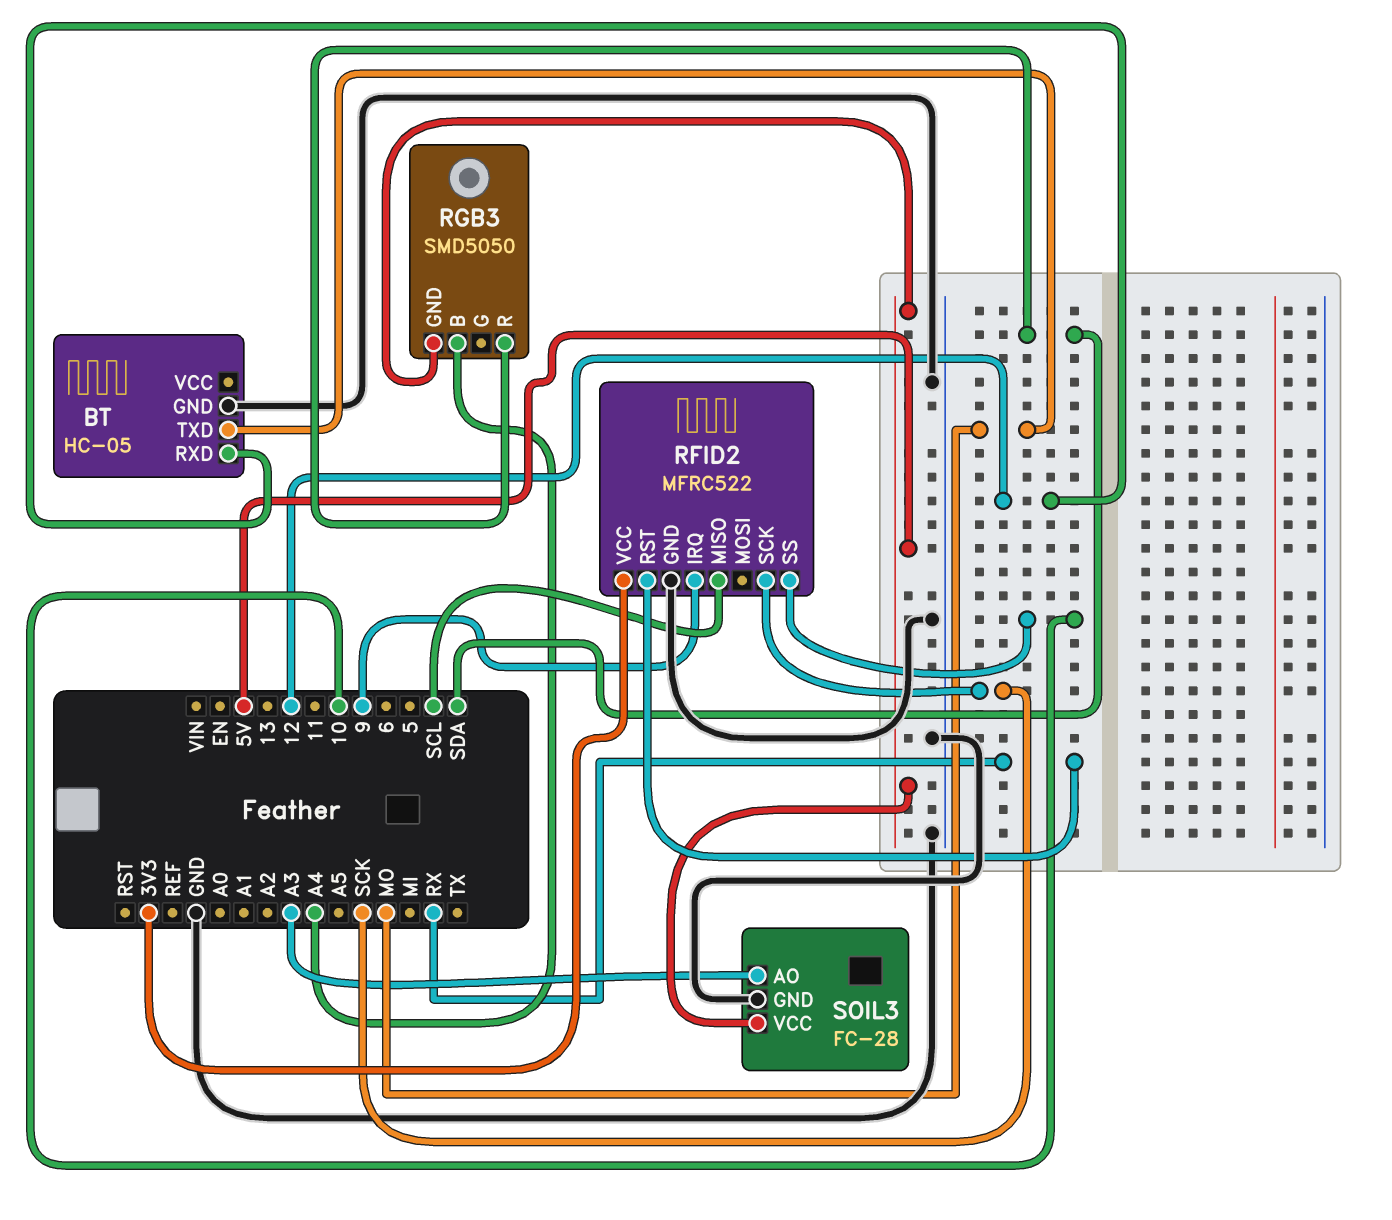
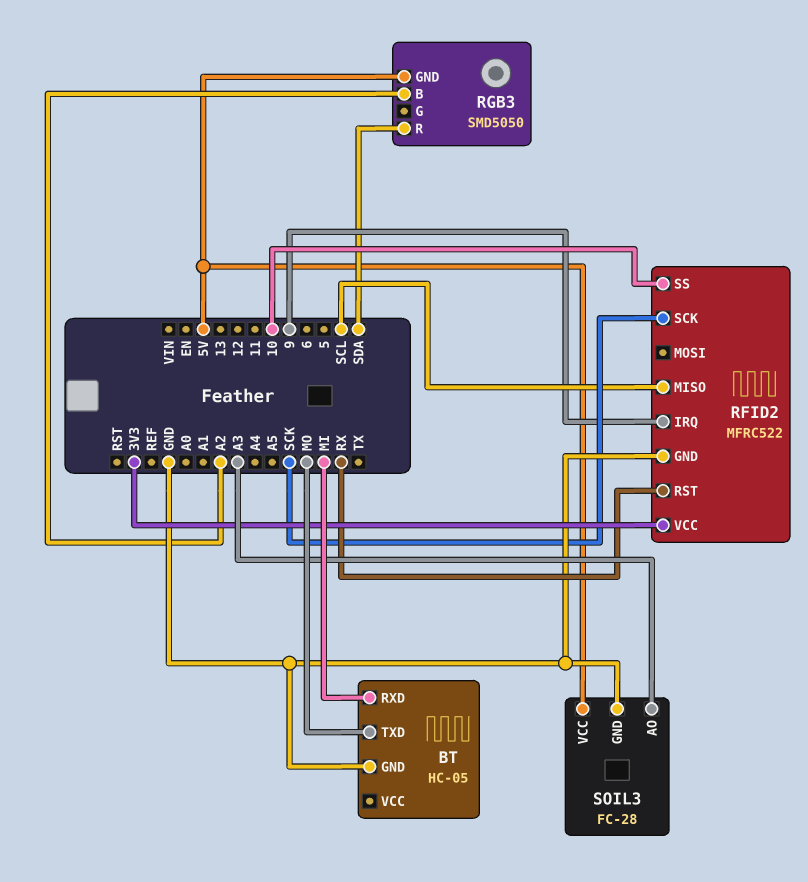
BT pin RXD: 12 -> MI
RGB3 pin B: A4 -> A2

